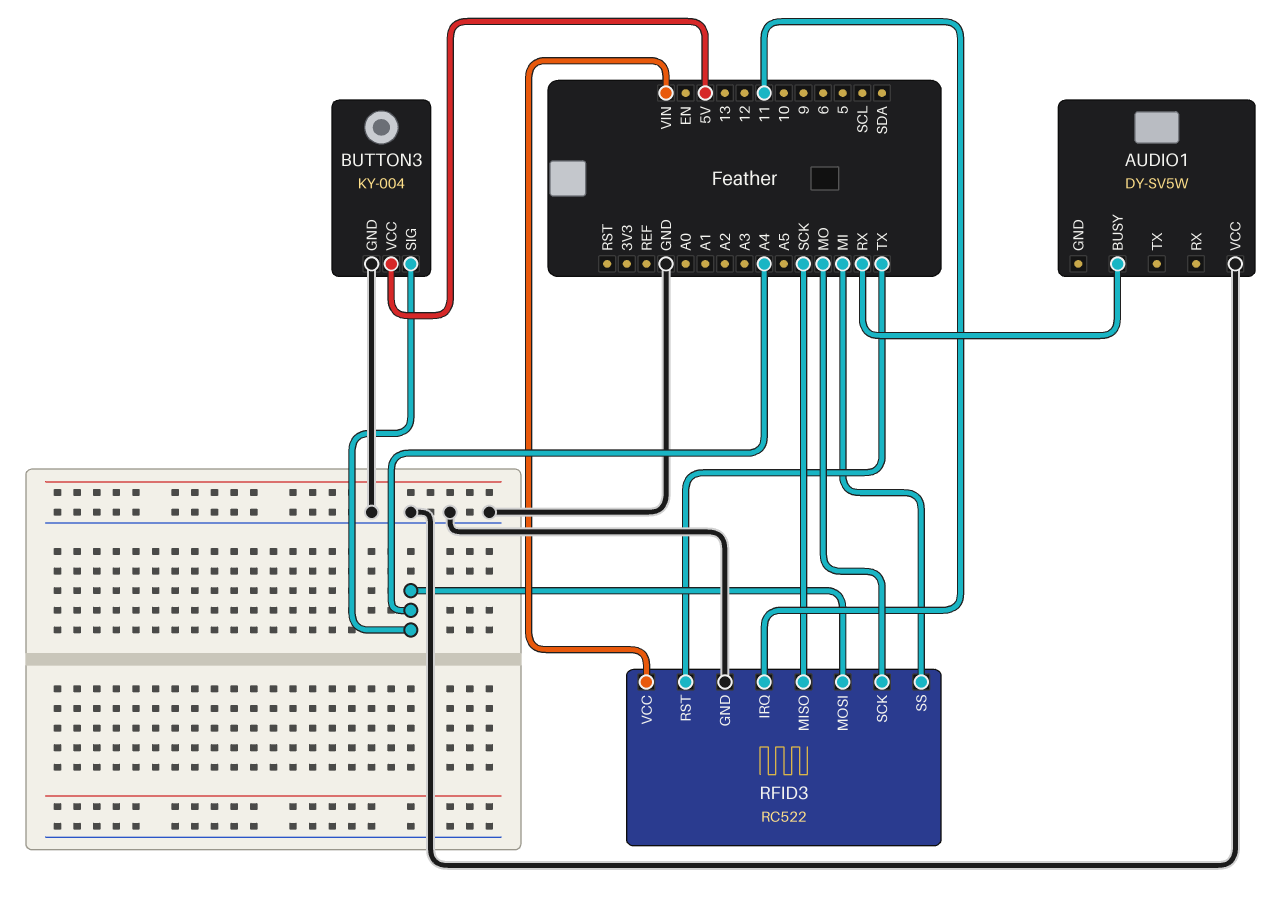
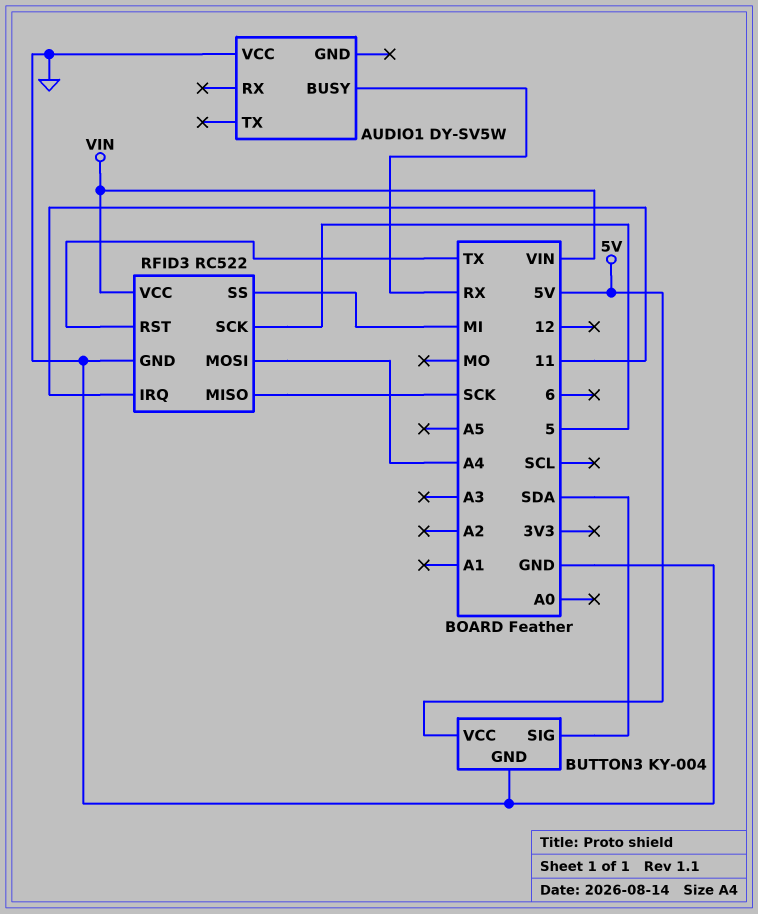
BUTTON3 pin SIG: A4 -> SDA
RFID3 pin SCK: MO -> 5

